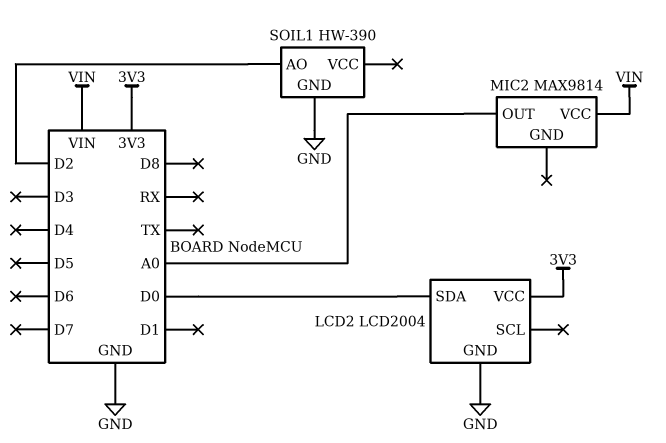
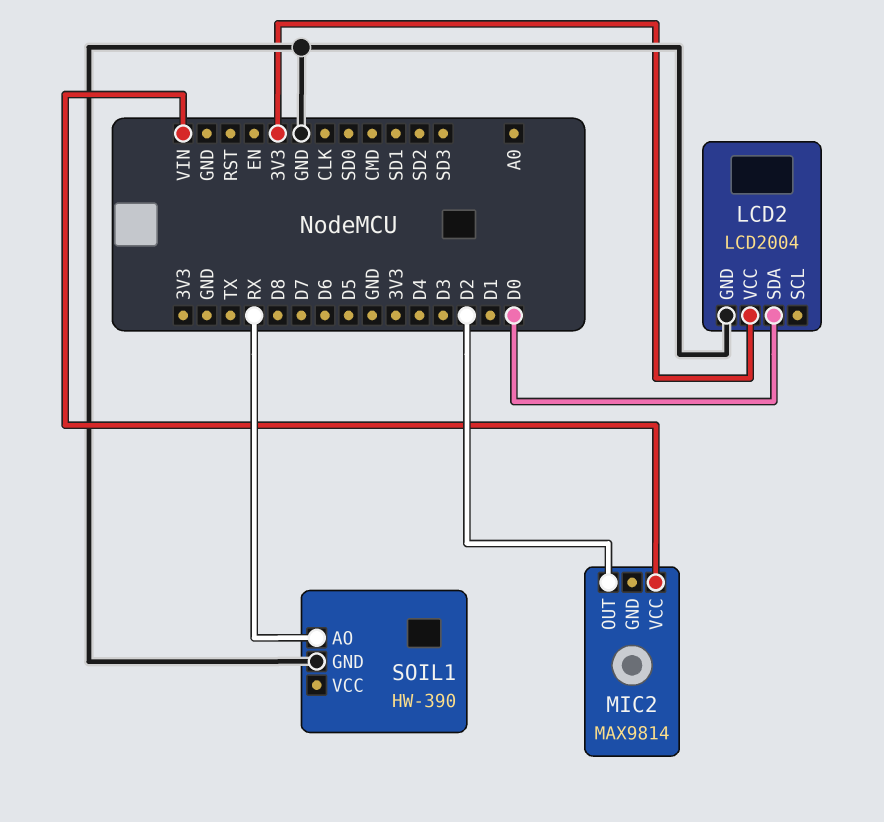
MIC2 pin OUT: A0 -> D2
SOIL1 pin AO: D2 -> RX

